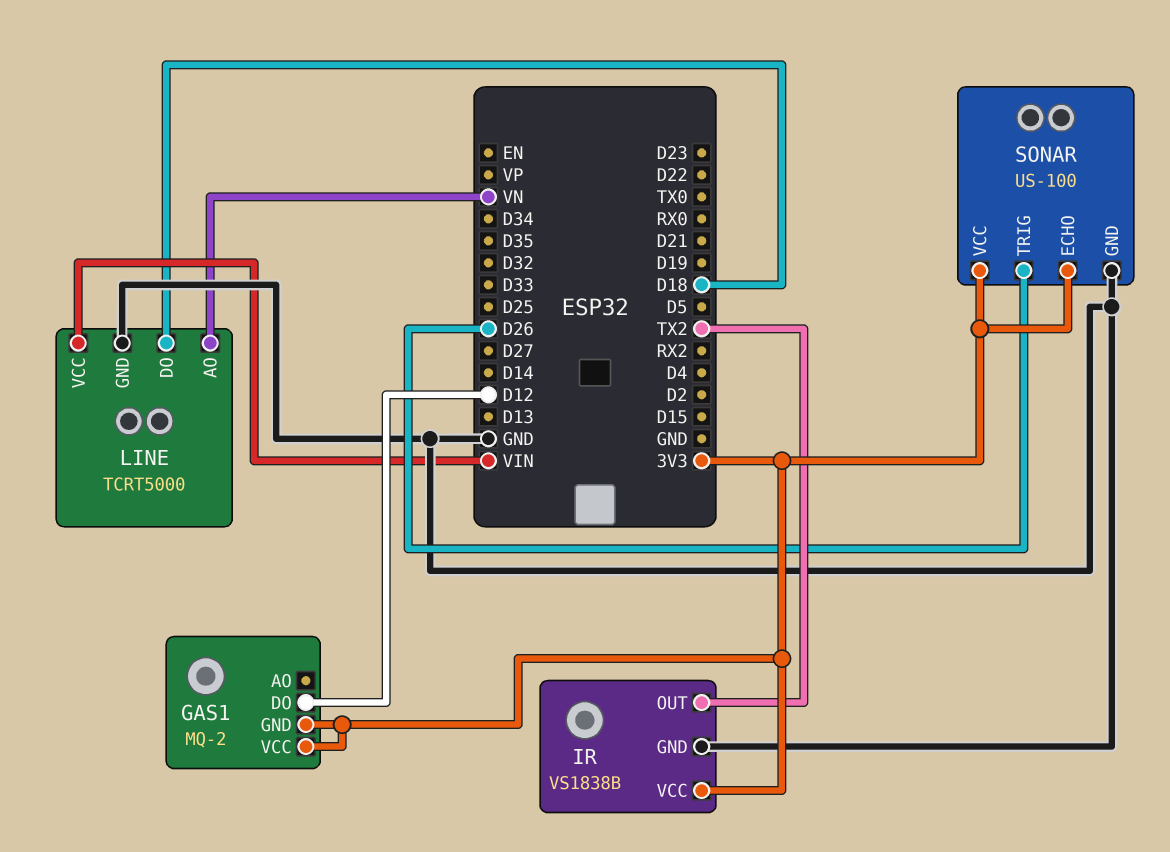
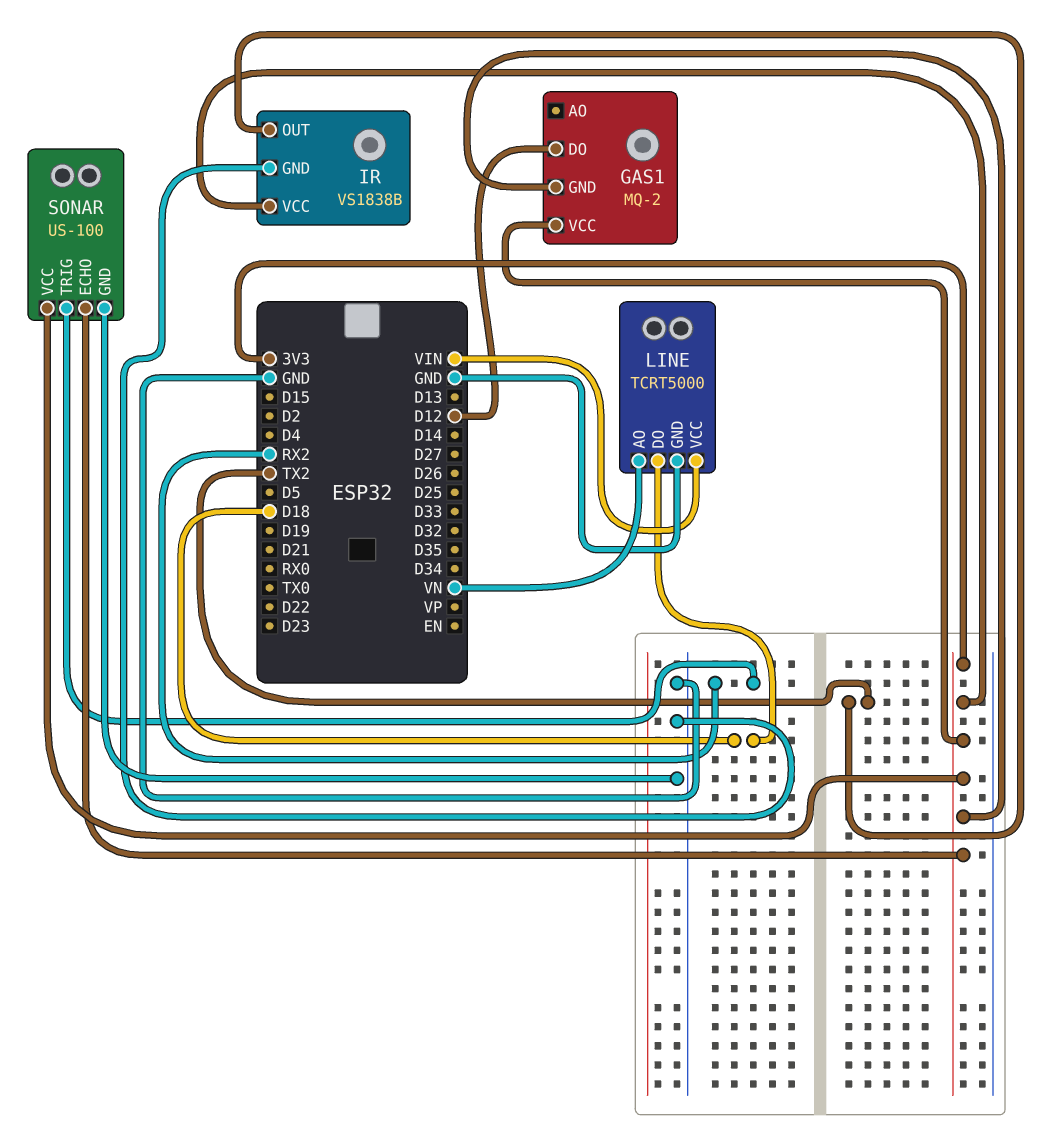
SONAR pin TRIG: D26 -> RX2

